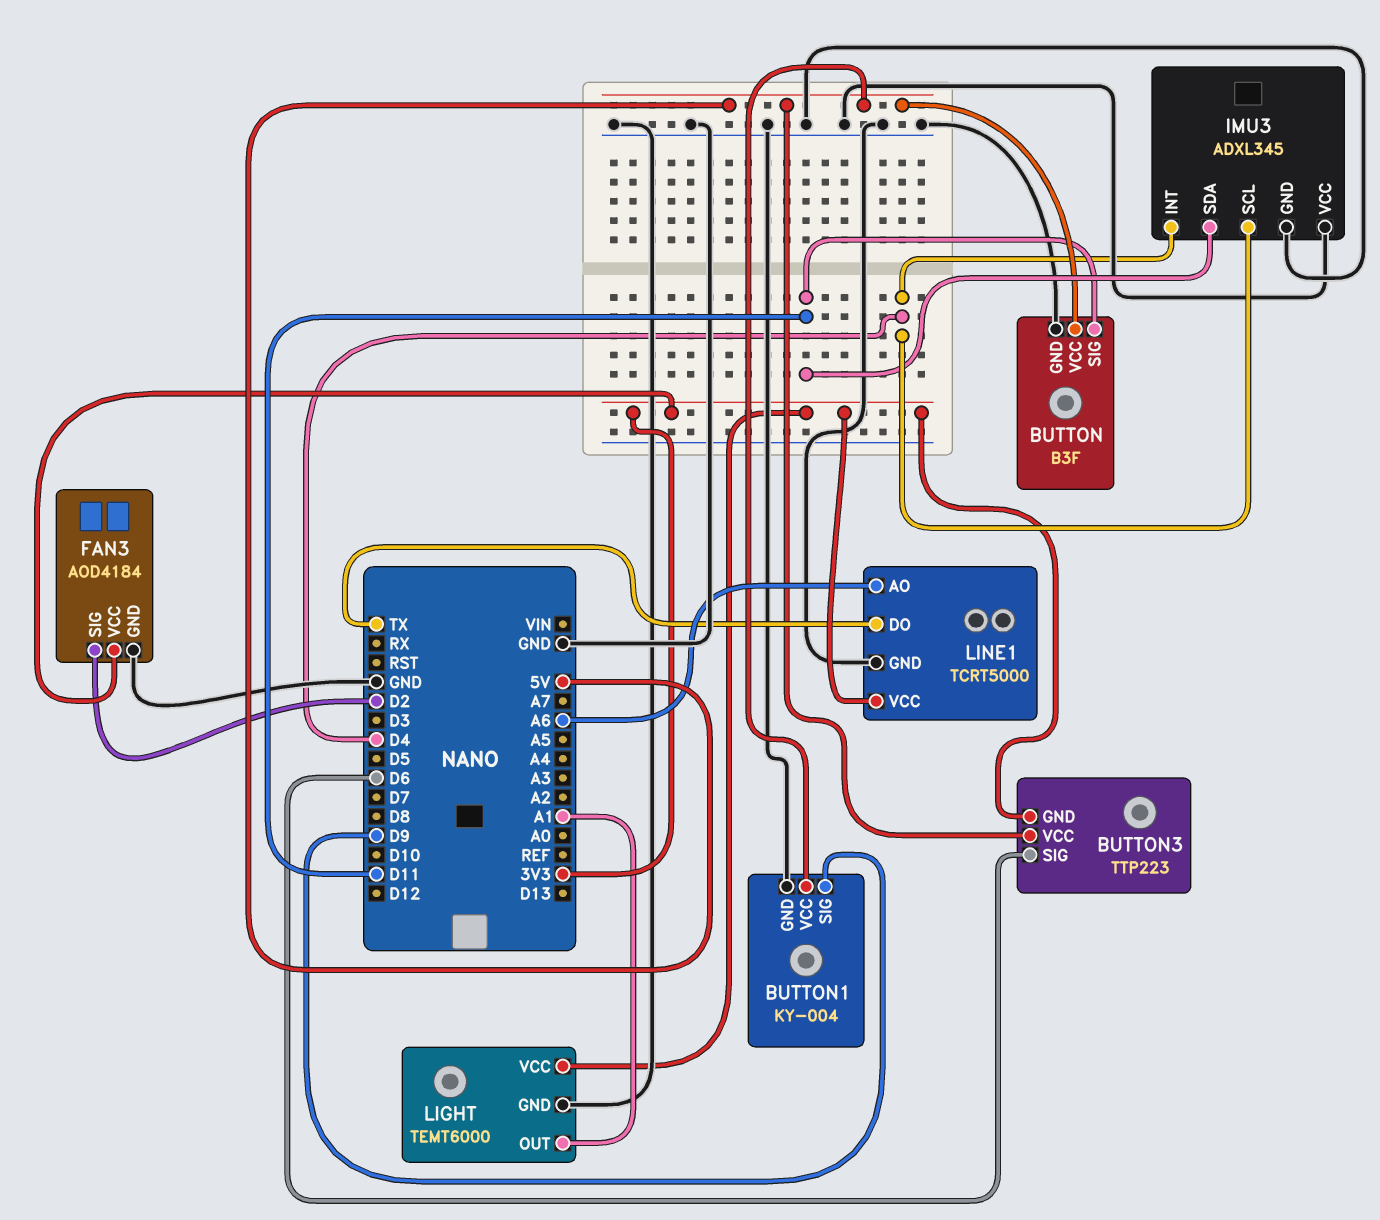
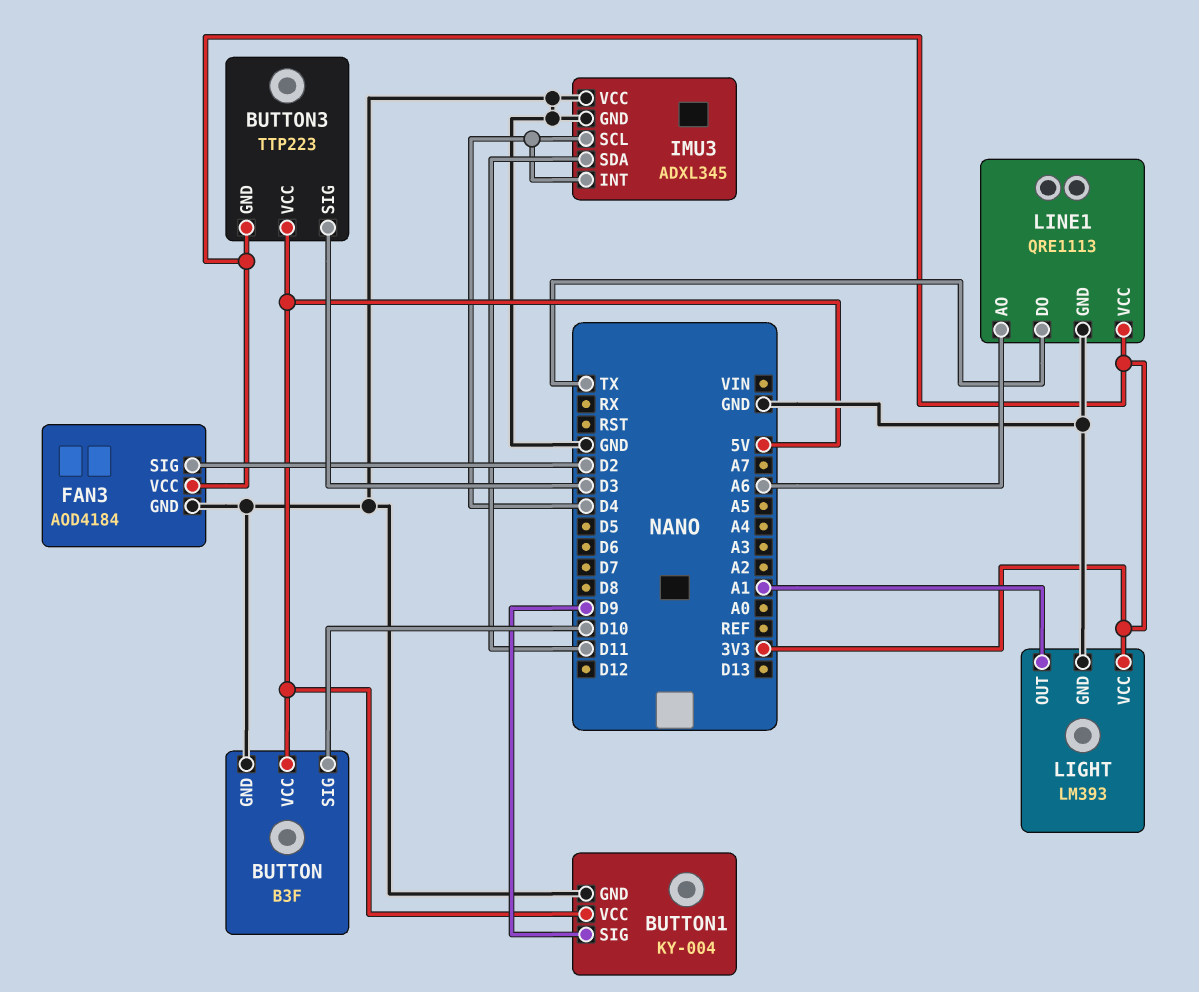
BUTTON pin SIG: D11 -> D10
BUTTON3 pin SIG: D6 -> D3
LIGHT: TEMT6000 -> LM393
LINE1: TCRT5000 -> QRE1113

